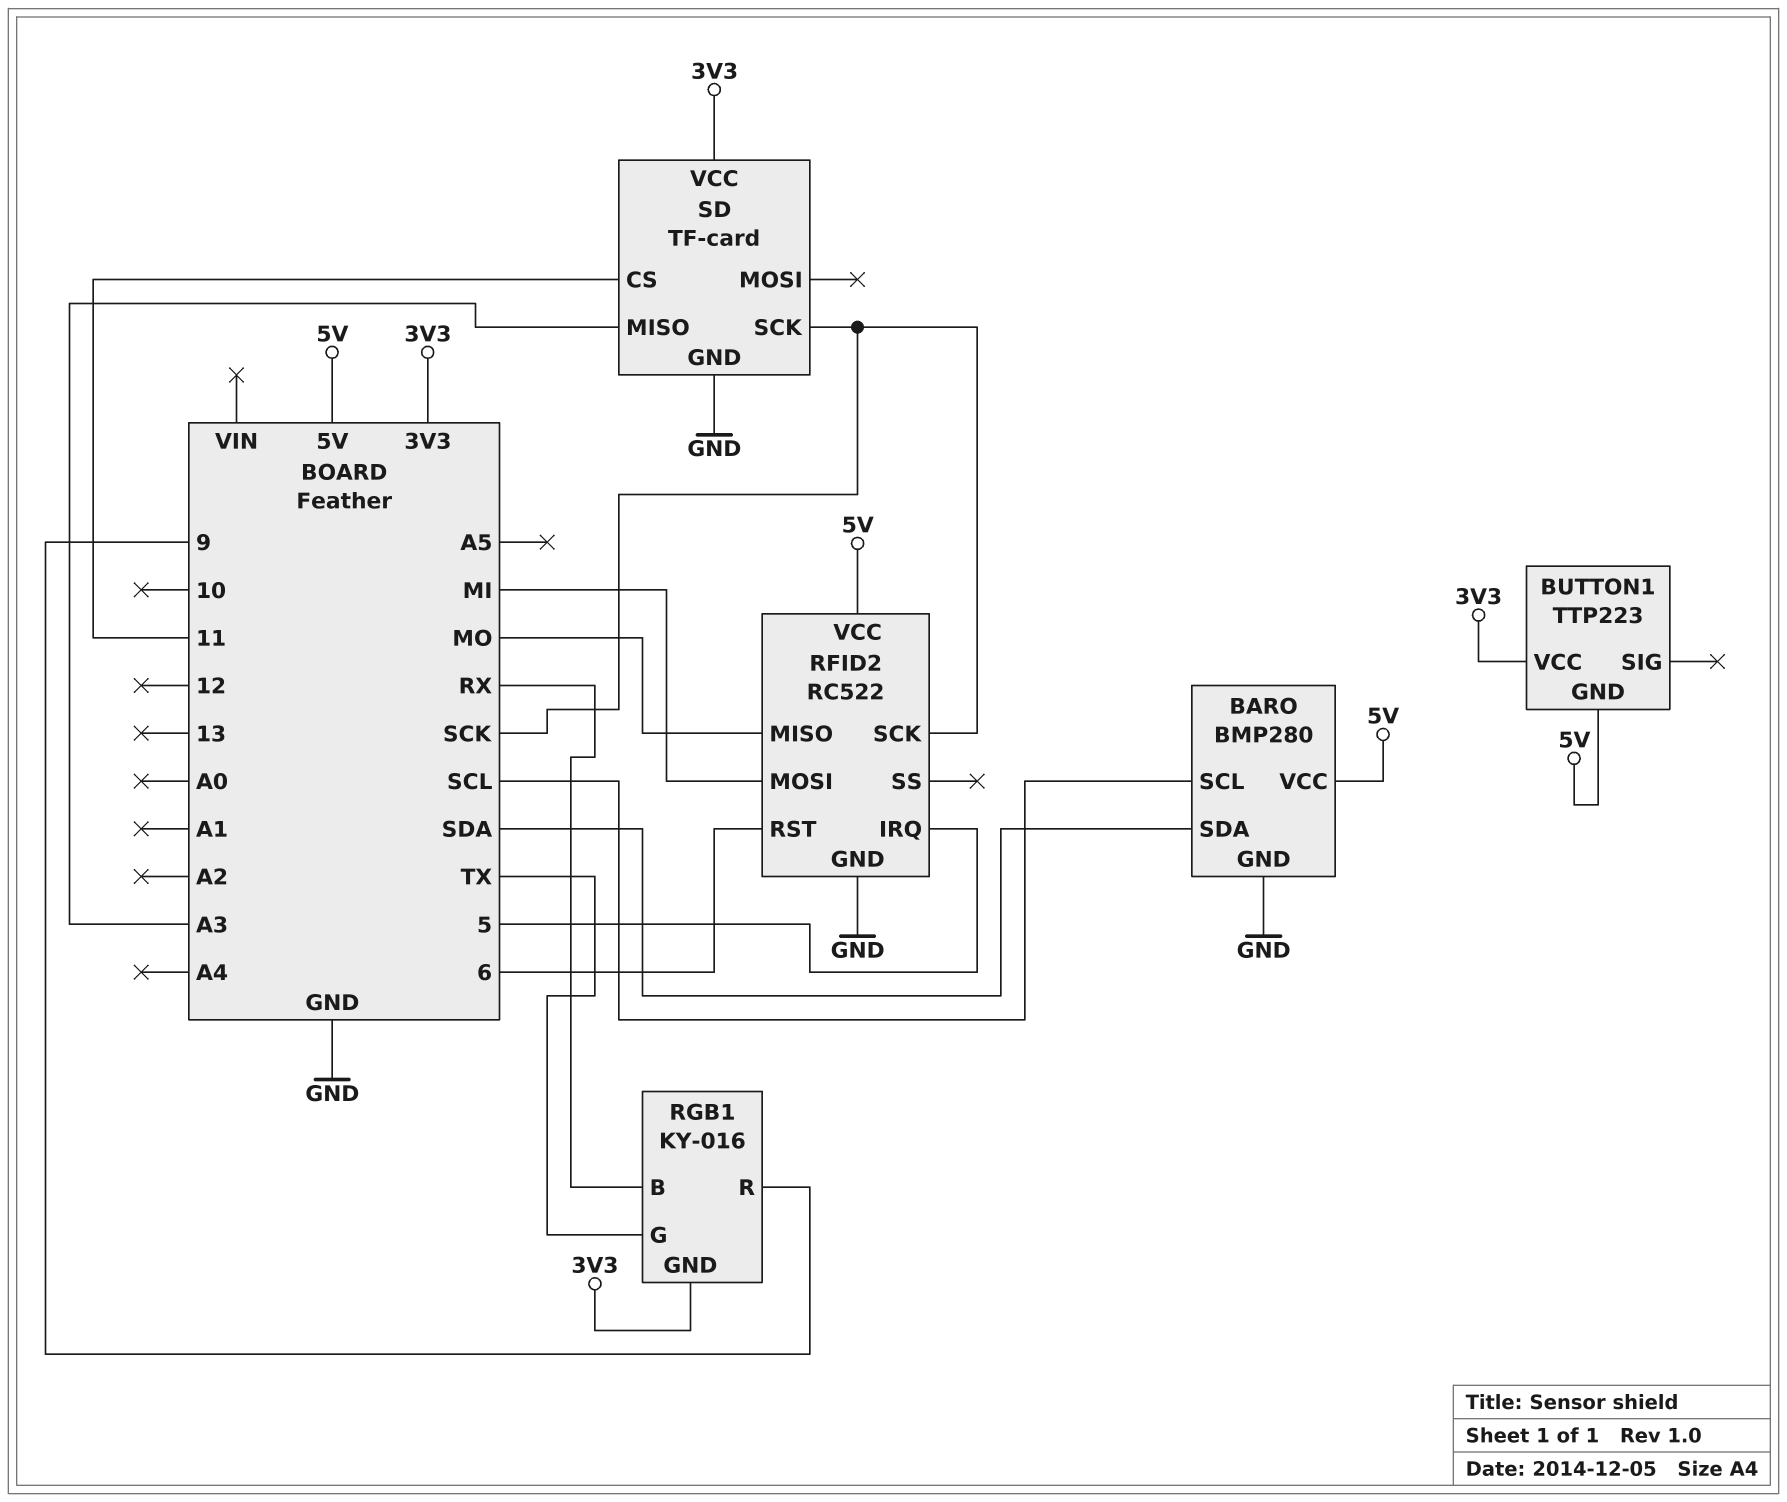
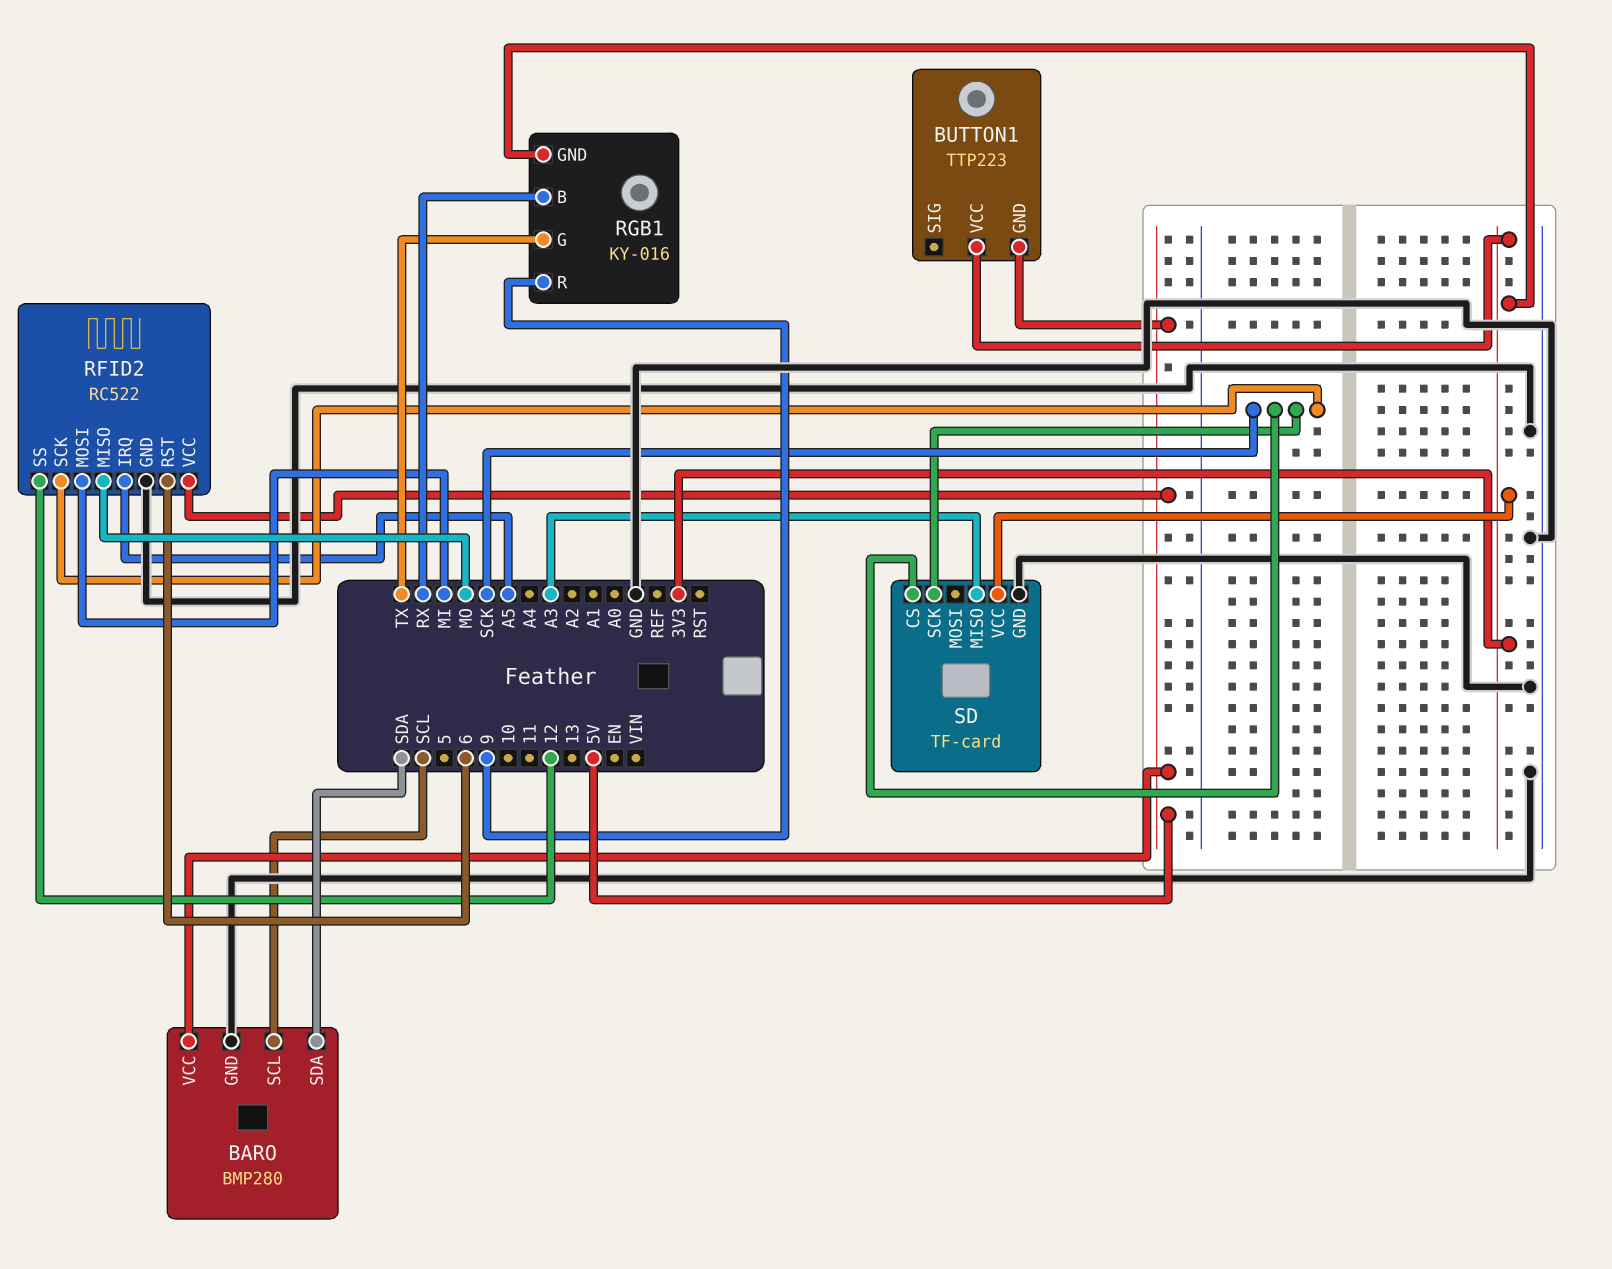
RFID2 pin IRQ: 5 -> A5
RFID2 pin SS: none -> 12
SD pin CS: 11 -> SCK

